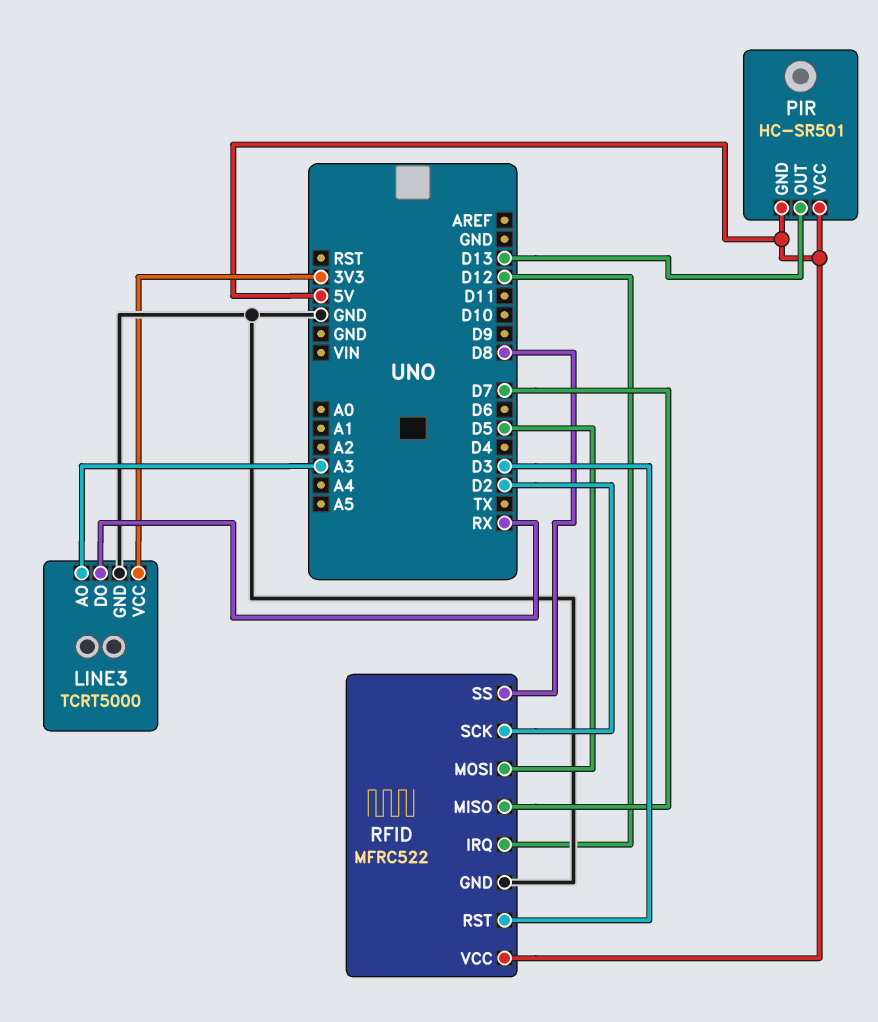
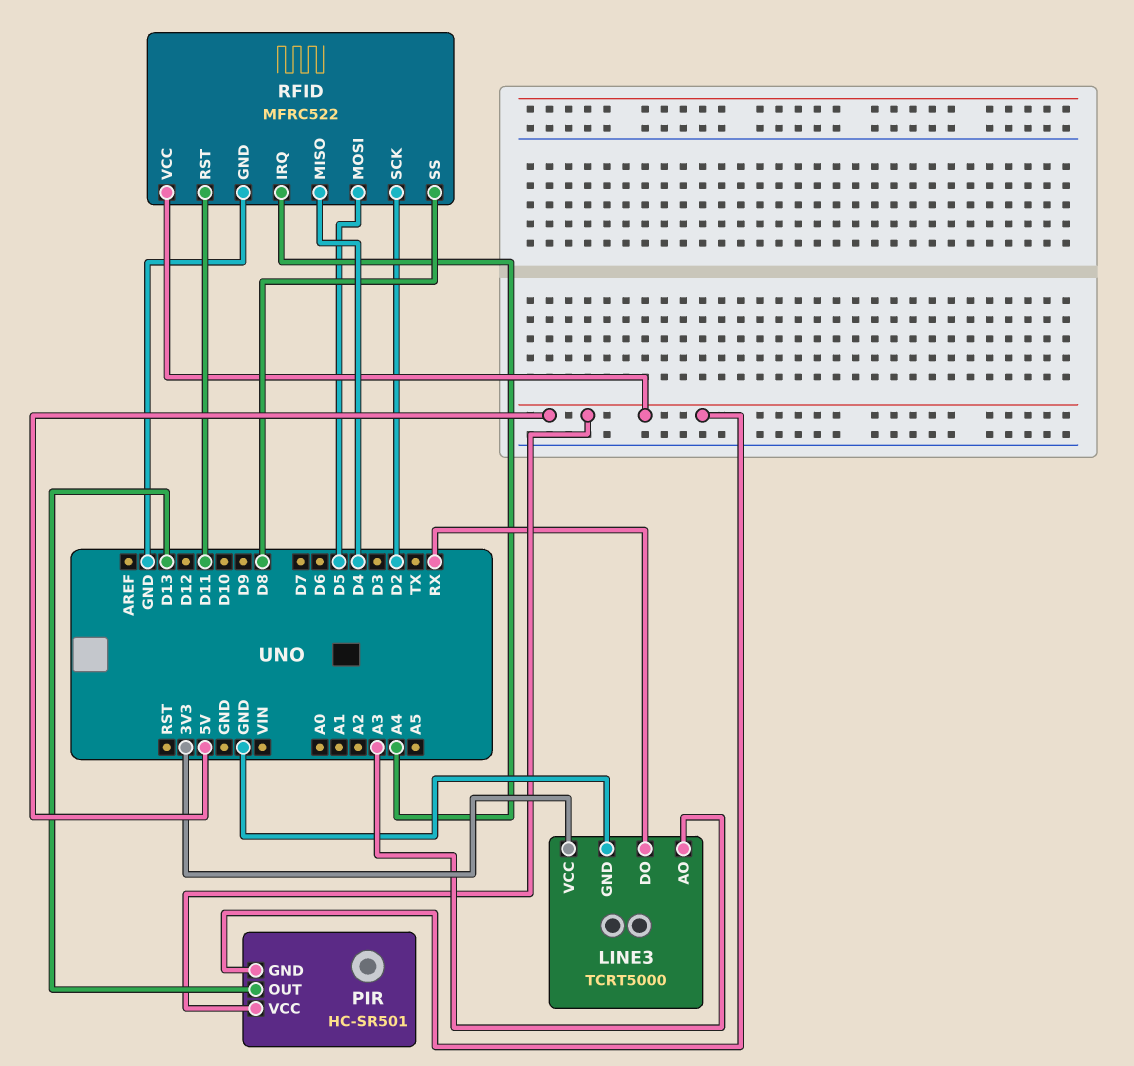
RFID pin IRQ: D12 -> A4
RFID pin MISO: D7 -> D4
RFID pin RST: D3 -> D11

